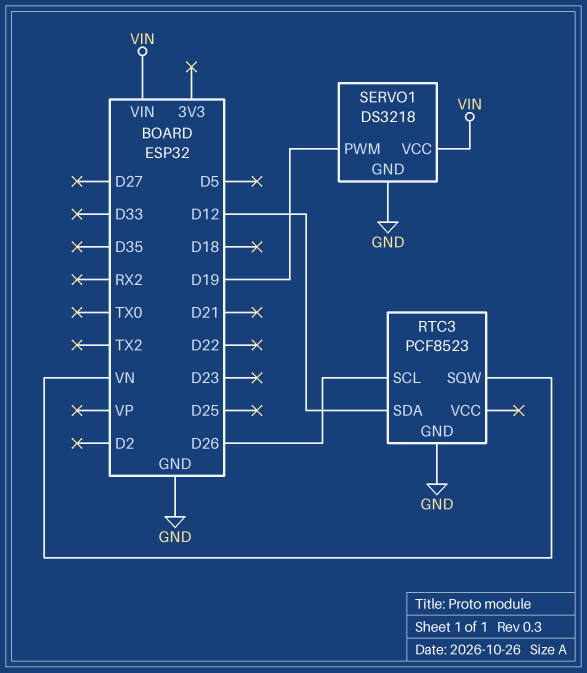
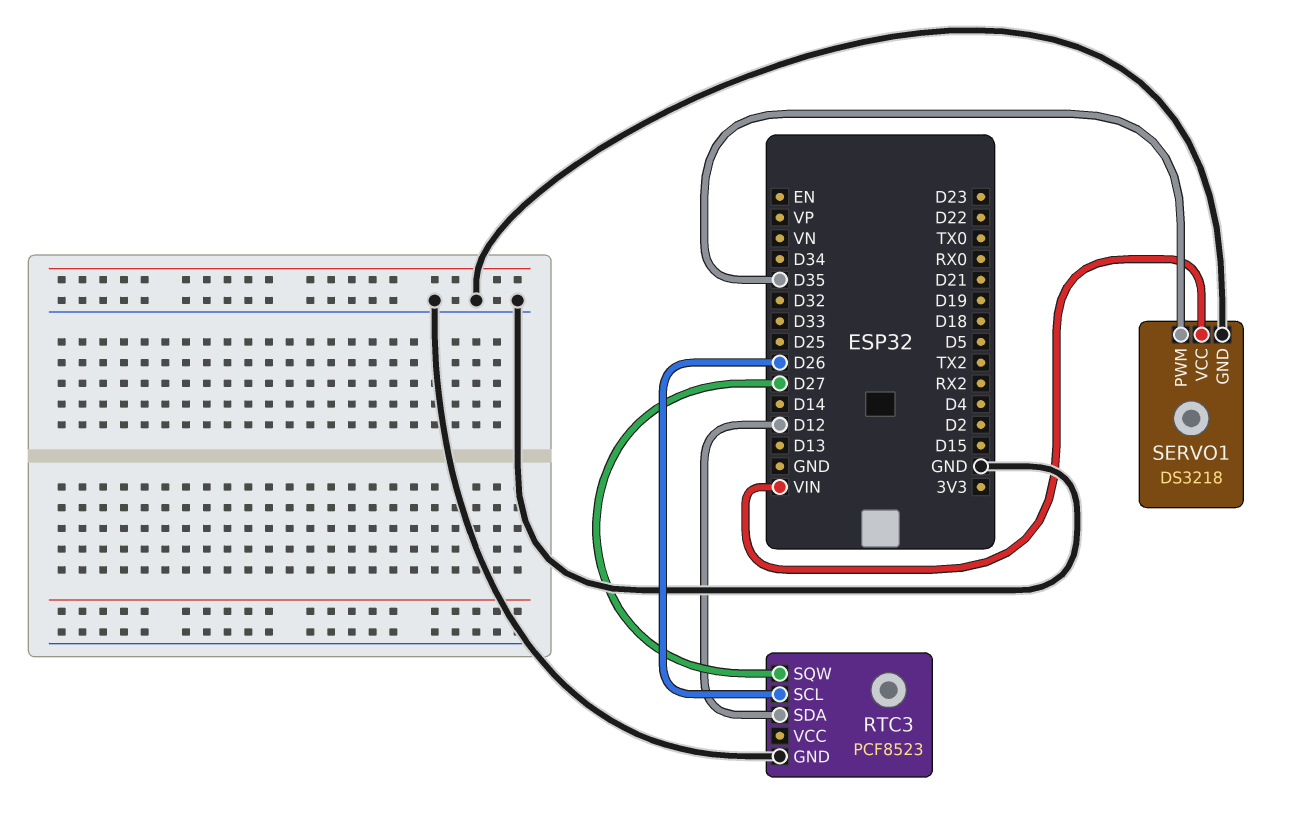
RTC3 pin SQW: VN -> D27
SERVO1 pin PWM: D19 -> D35

